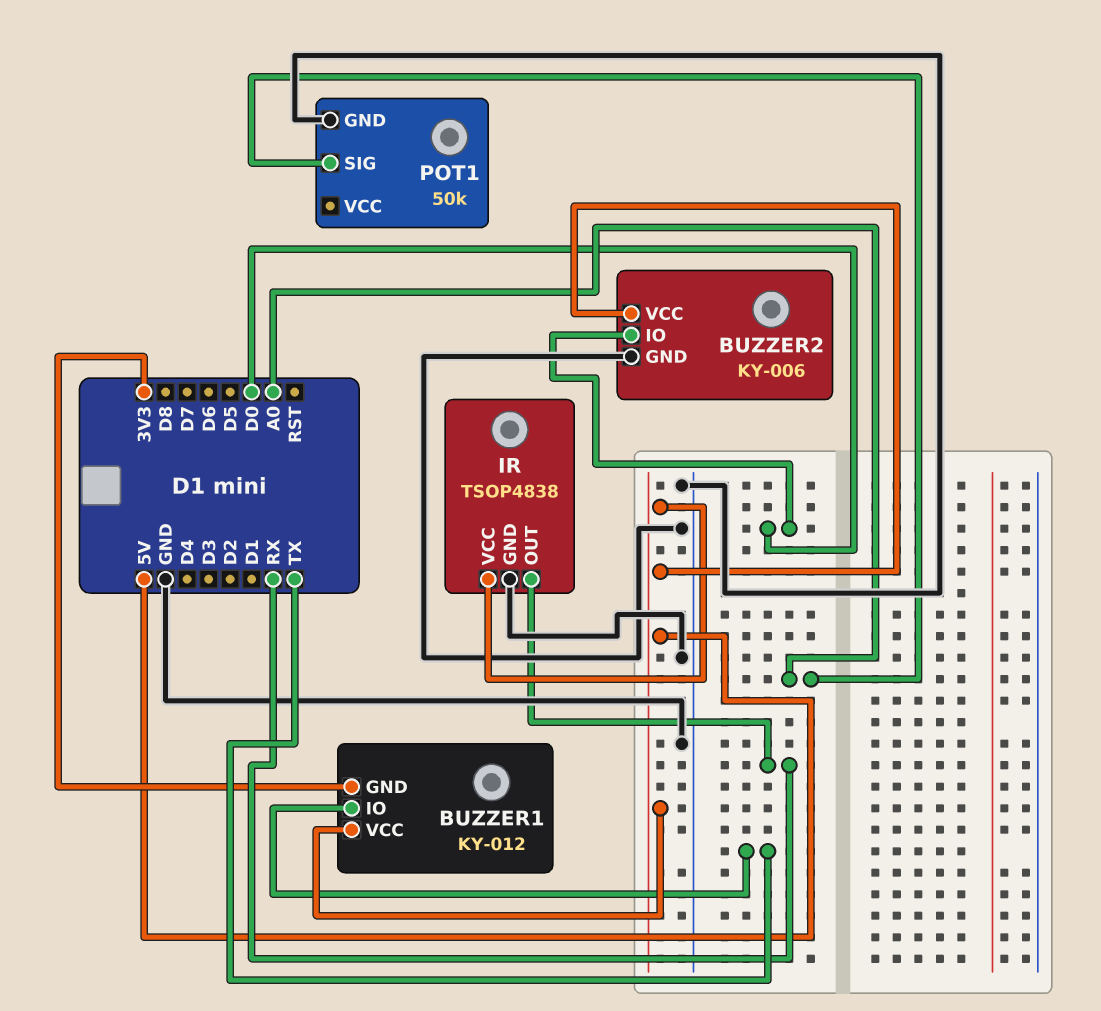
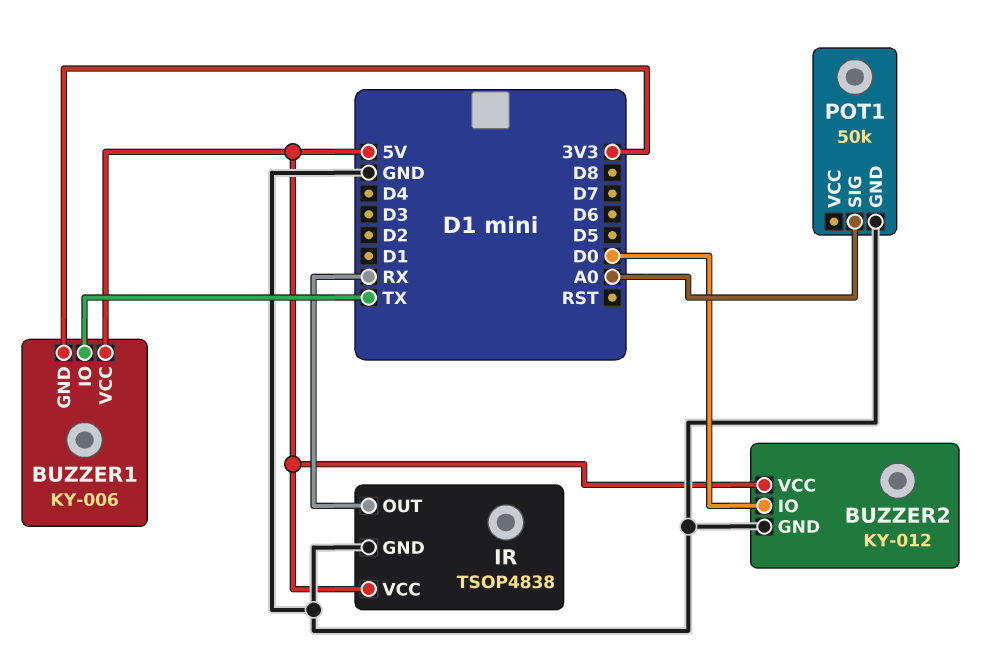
BUZZER1: KY-012 -> KY-006
BUZZER2: KY-006 -> KY-012

